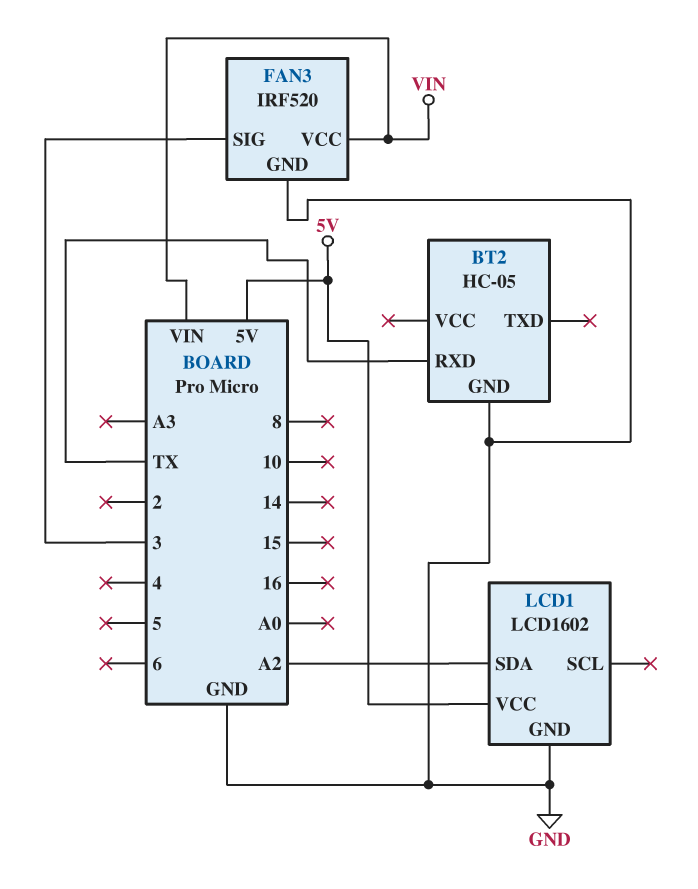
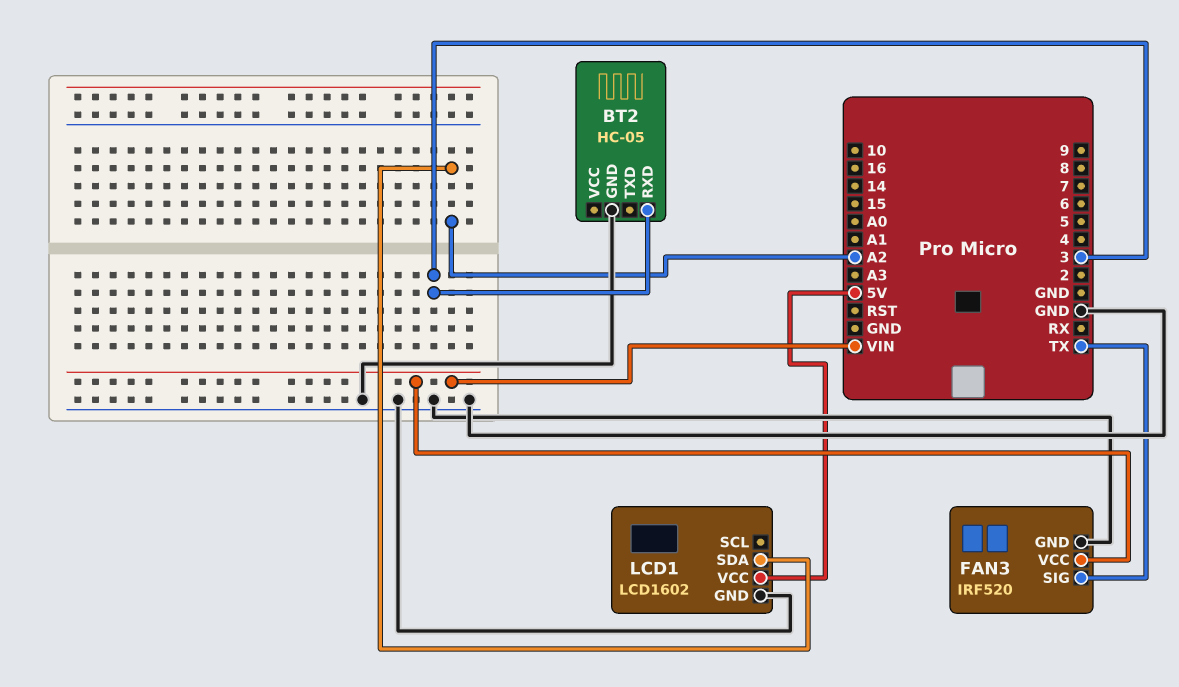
BT2 pin RXD: TX -> 3
FAN3 pin SIG: 3 -> TX

